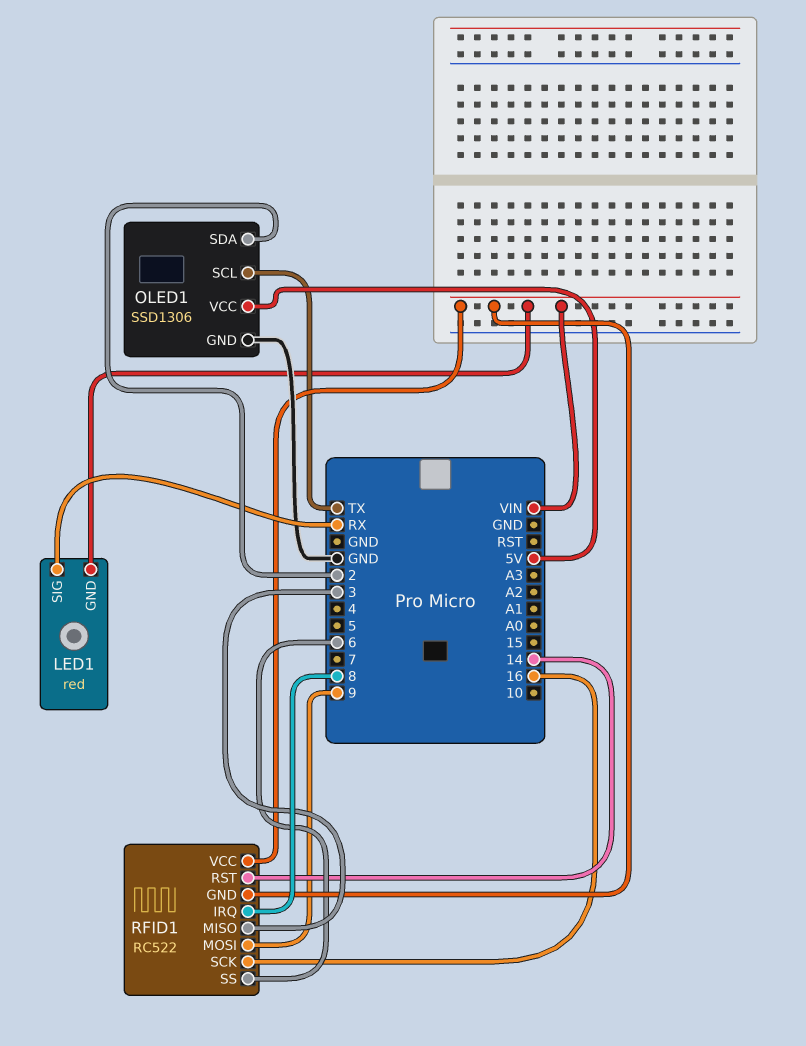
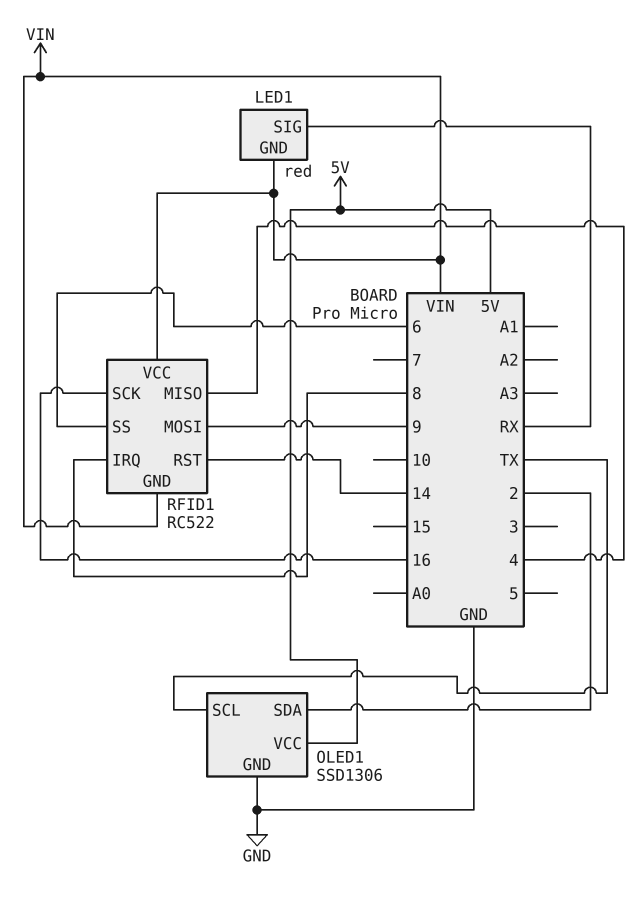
RFID1 pin MISO: 3 -> 4

